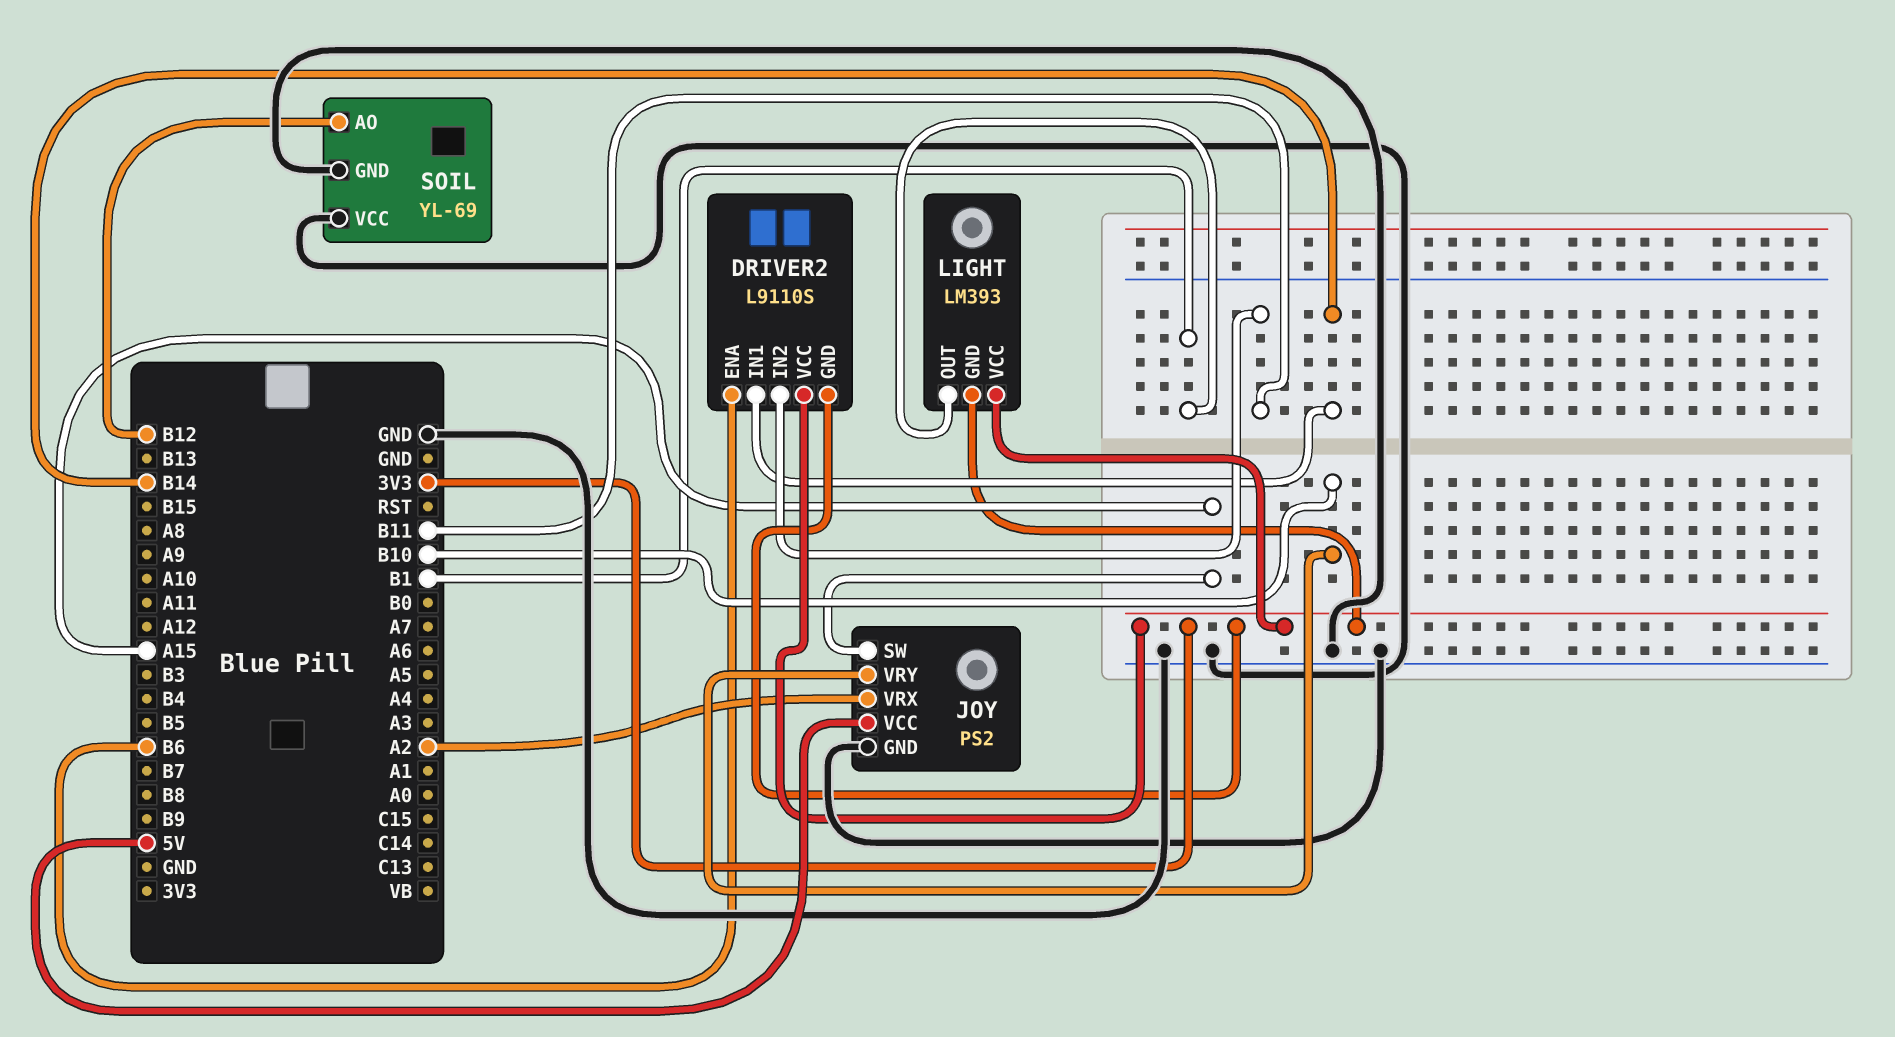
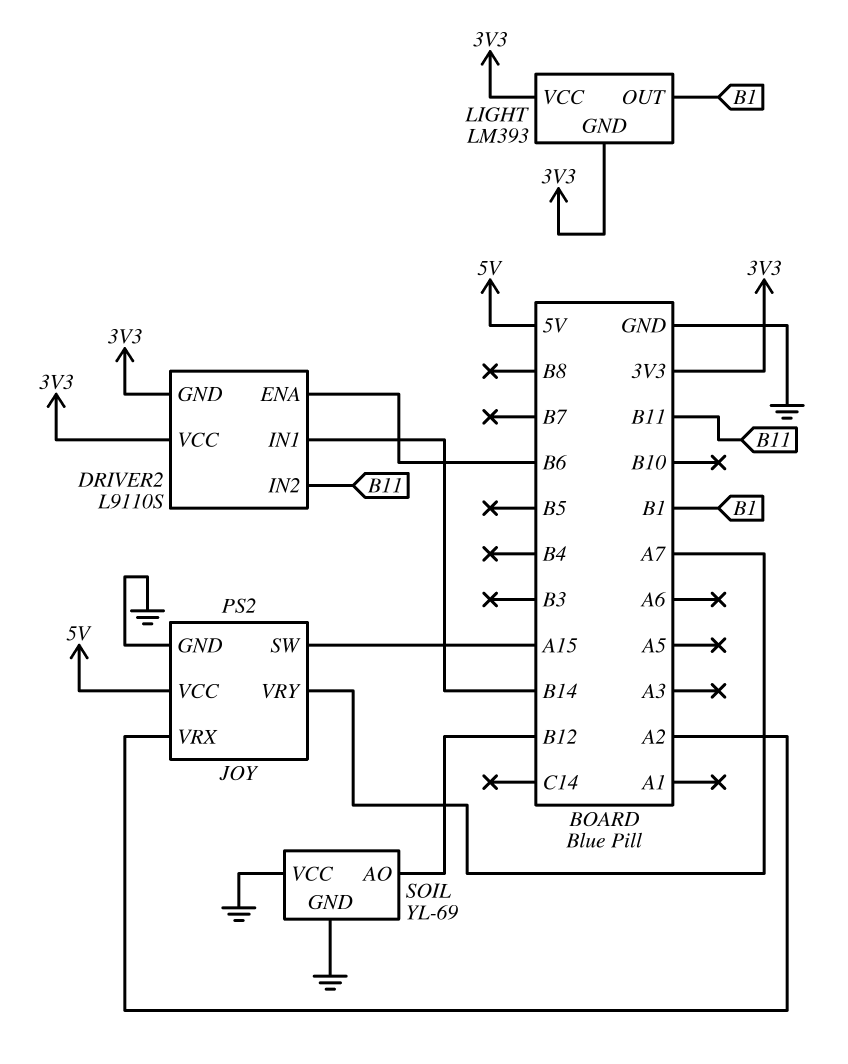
JOY pin VRY: B10 -> A7

